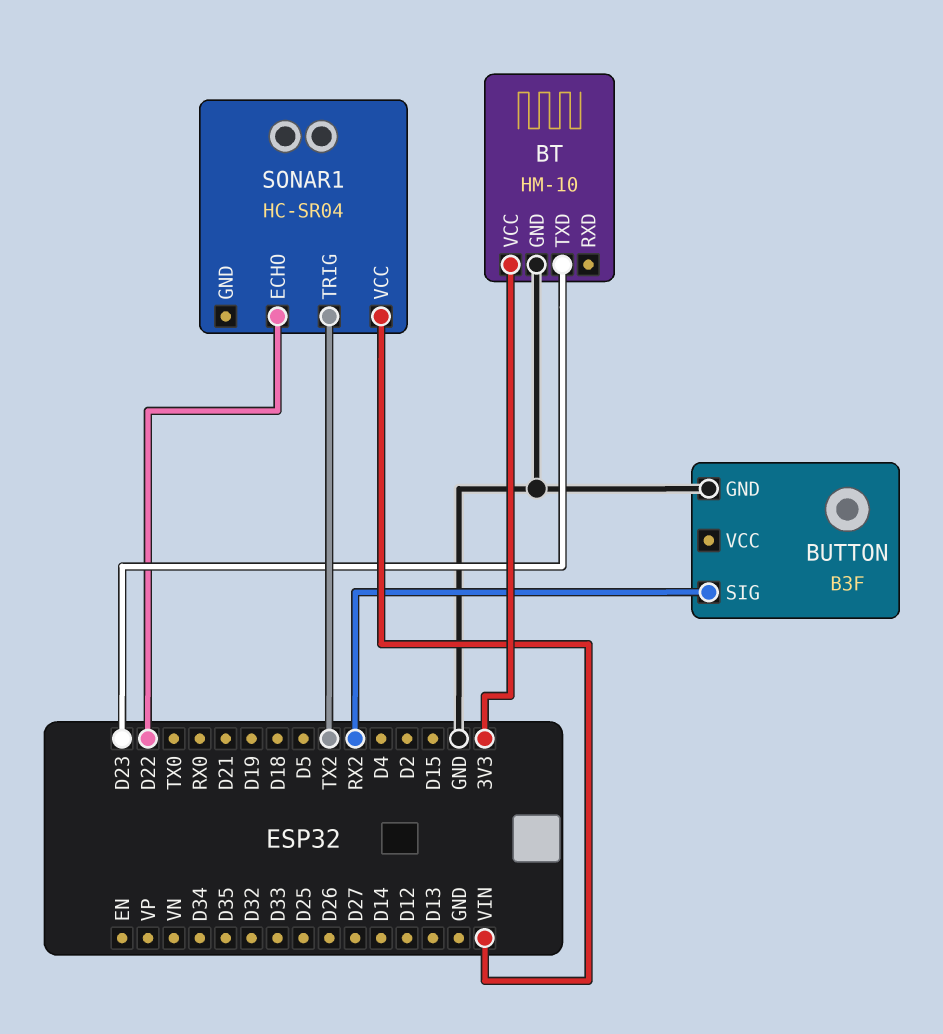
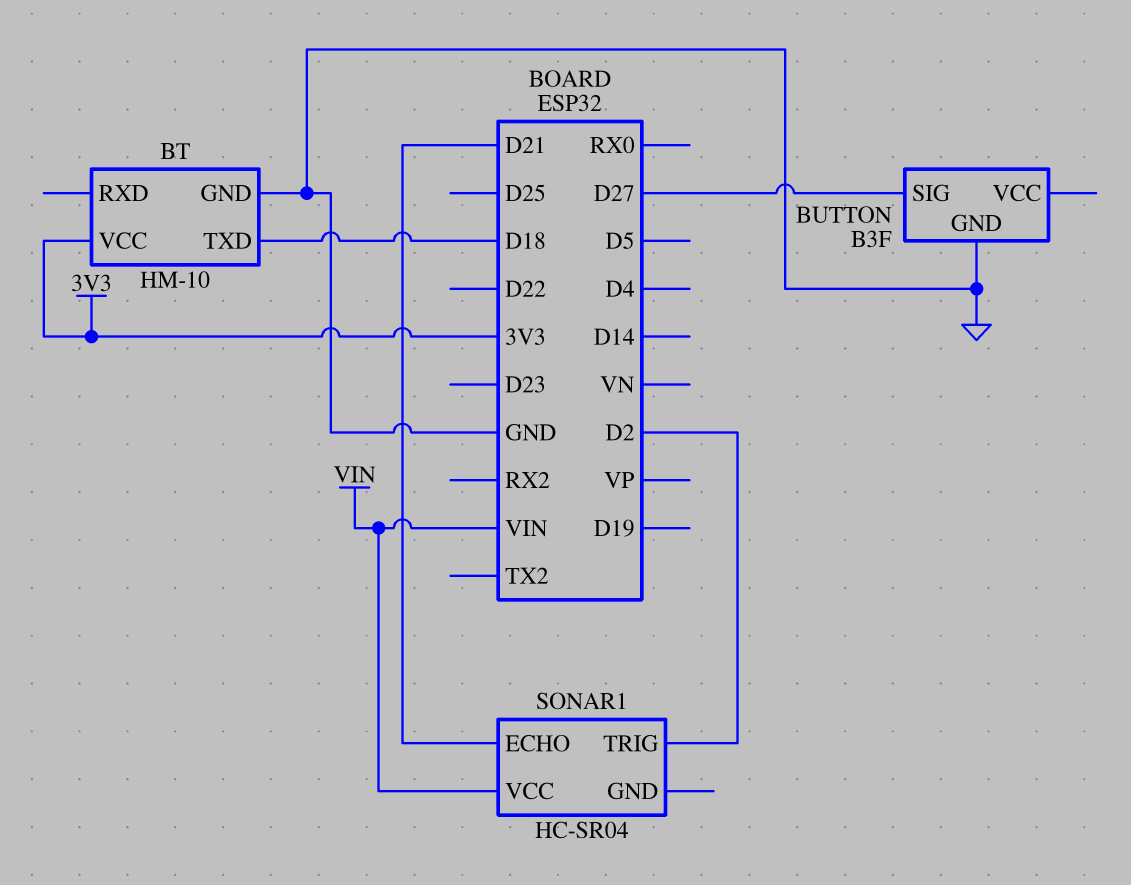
BT pin TXD: D23 -> D18
BUTTON pin SIG: RX2 -> D27
SONAR1 pin ECHO: D22 -> D21
SONAR1 pin TRIG: TX2 -> D2

